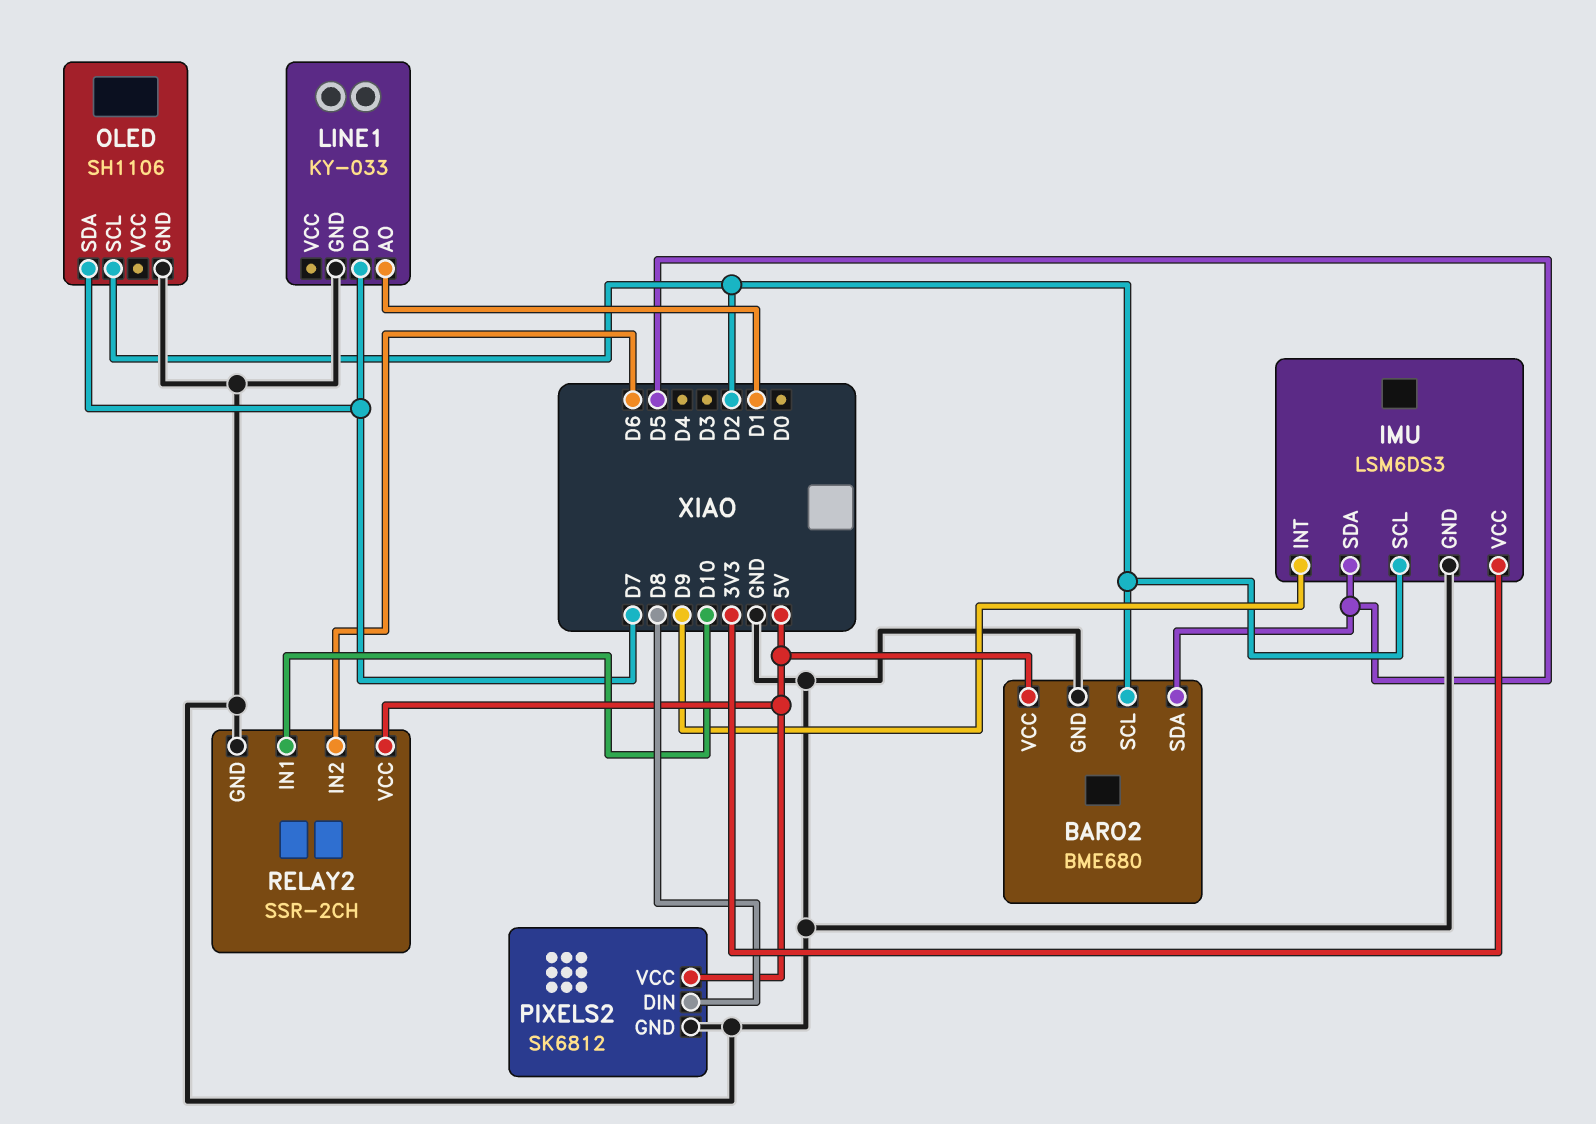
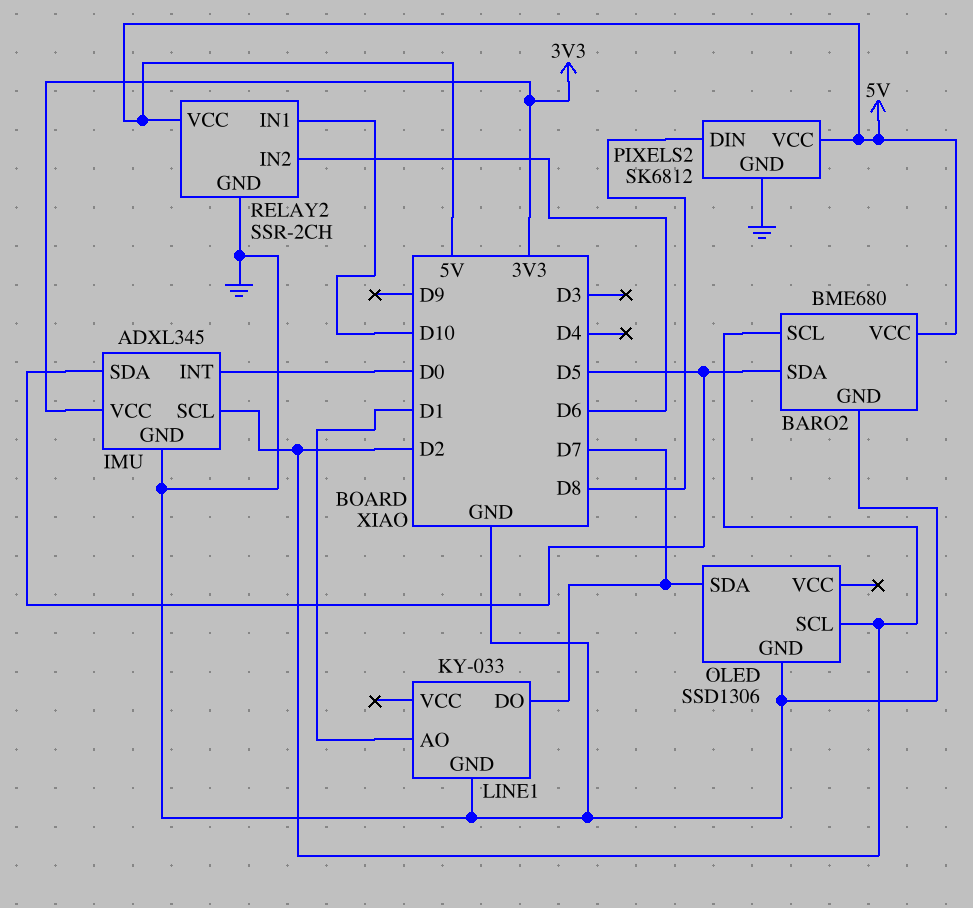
IMU: LSM6DS3 -> ADXL345
IMU pin INT: D9 -> D0
OLED: SH1106 -> SSD1306

